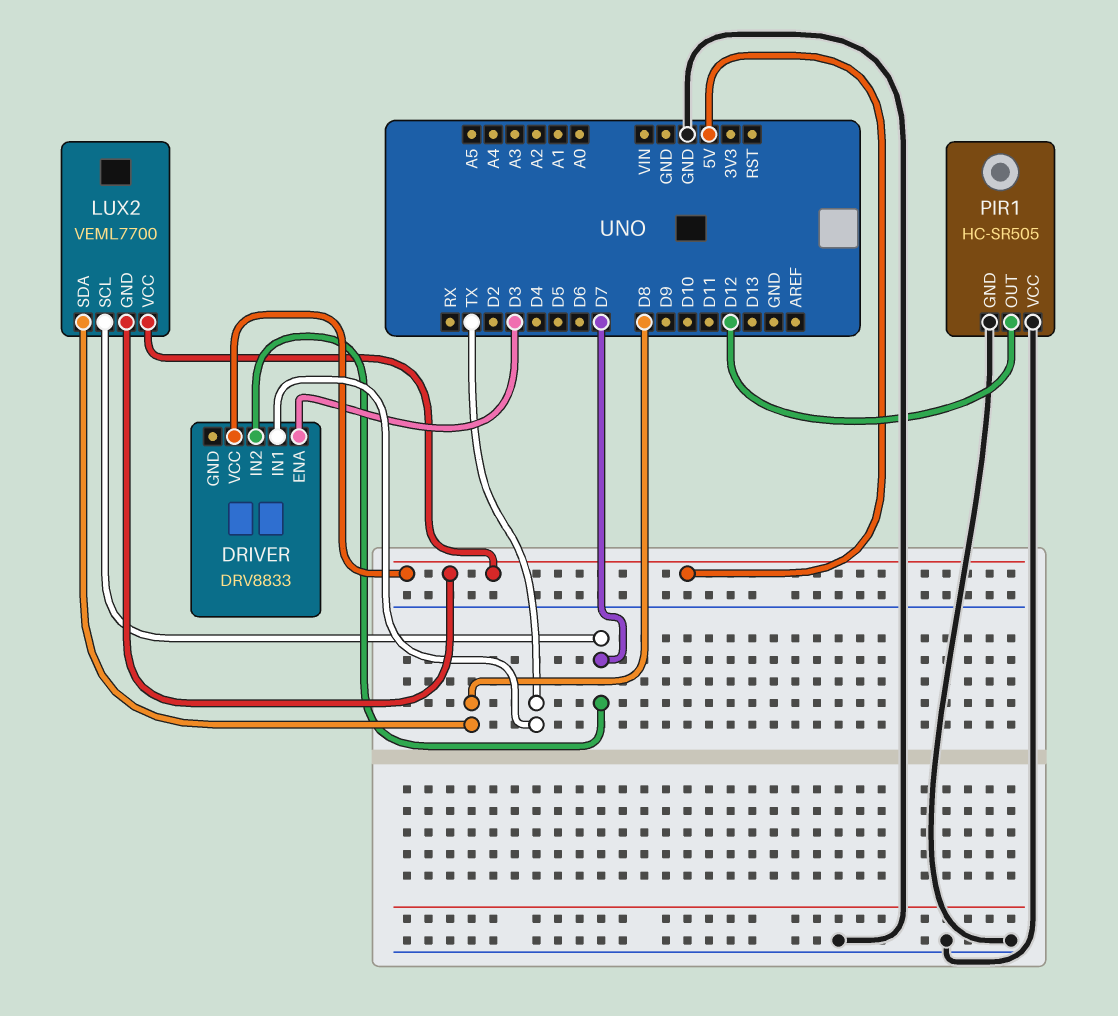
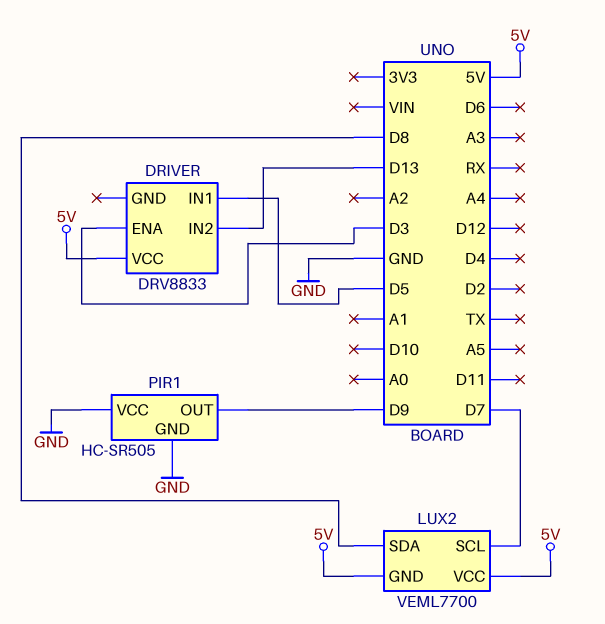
DRIVER pin IN1: TX -> D5
DRIVER pin IN2: D7 -> D13
PIR1 pin OUT: D12 -> D9

